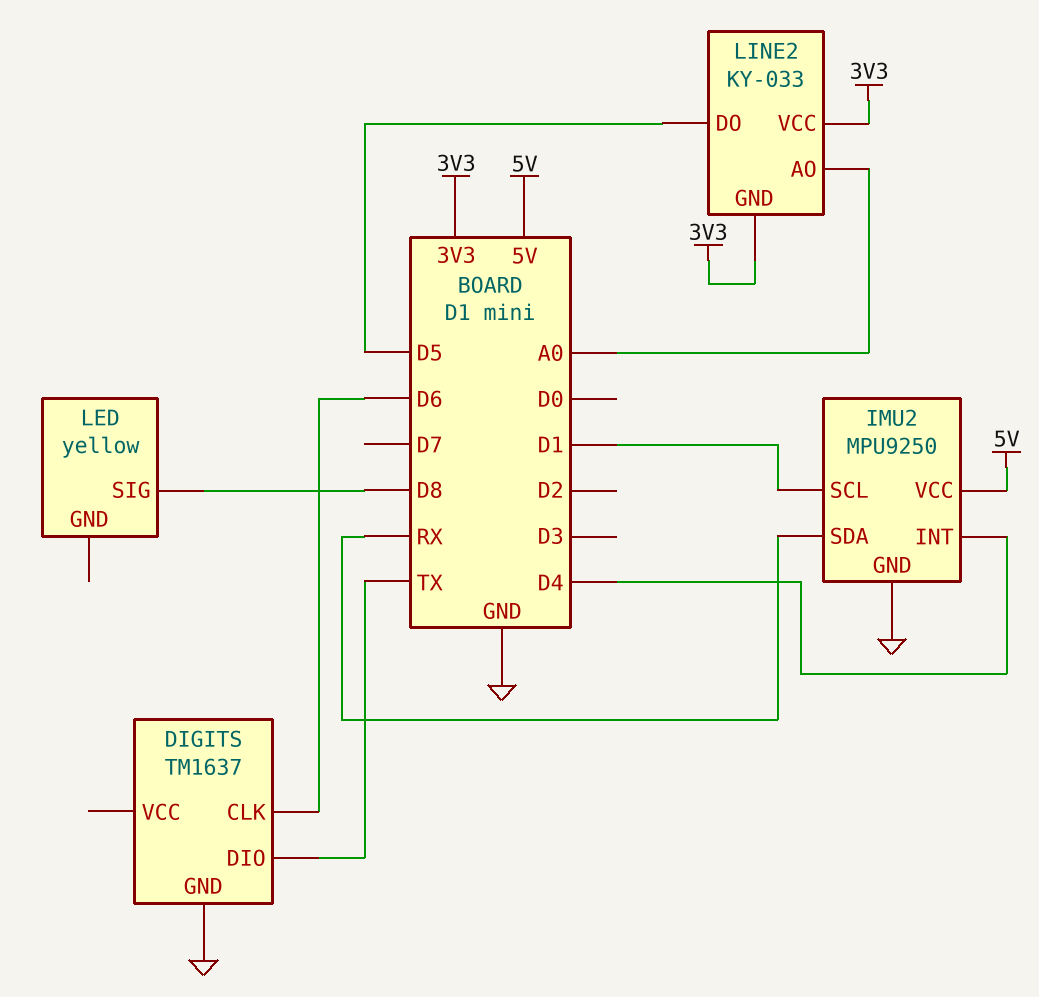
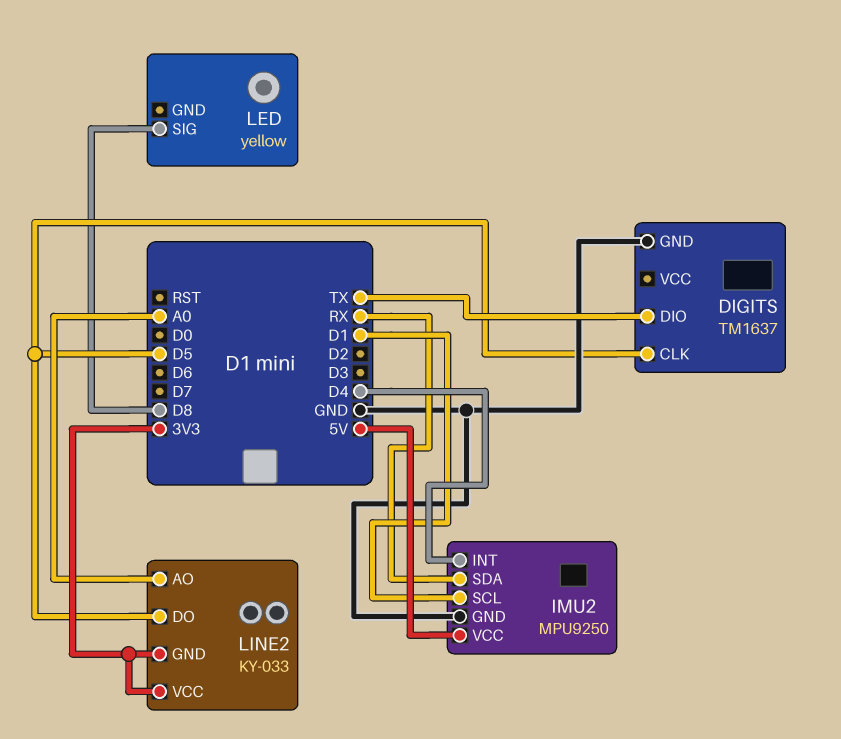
DIGITS pin CLK: D6 -> D5

